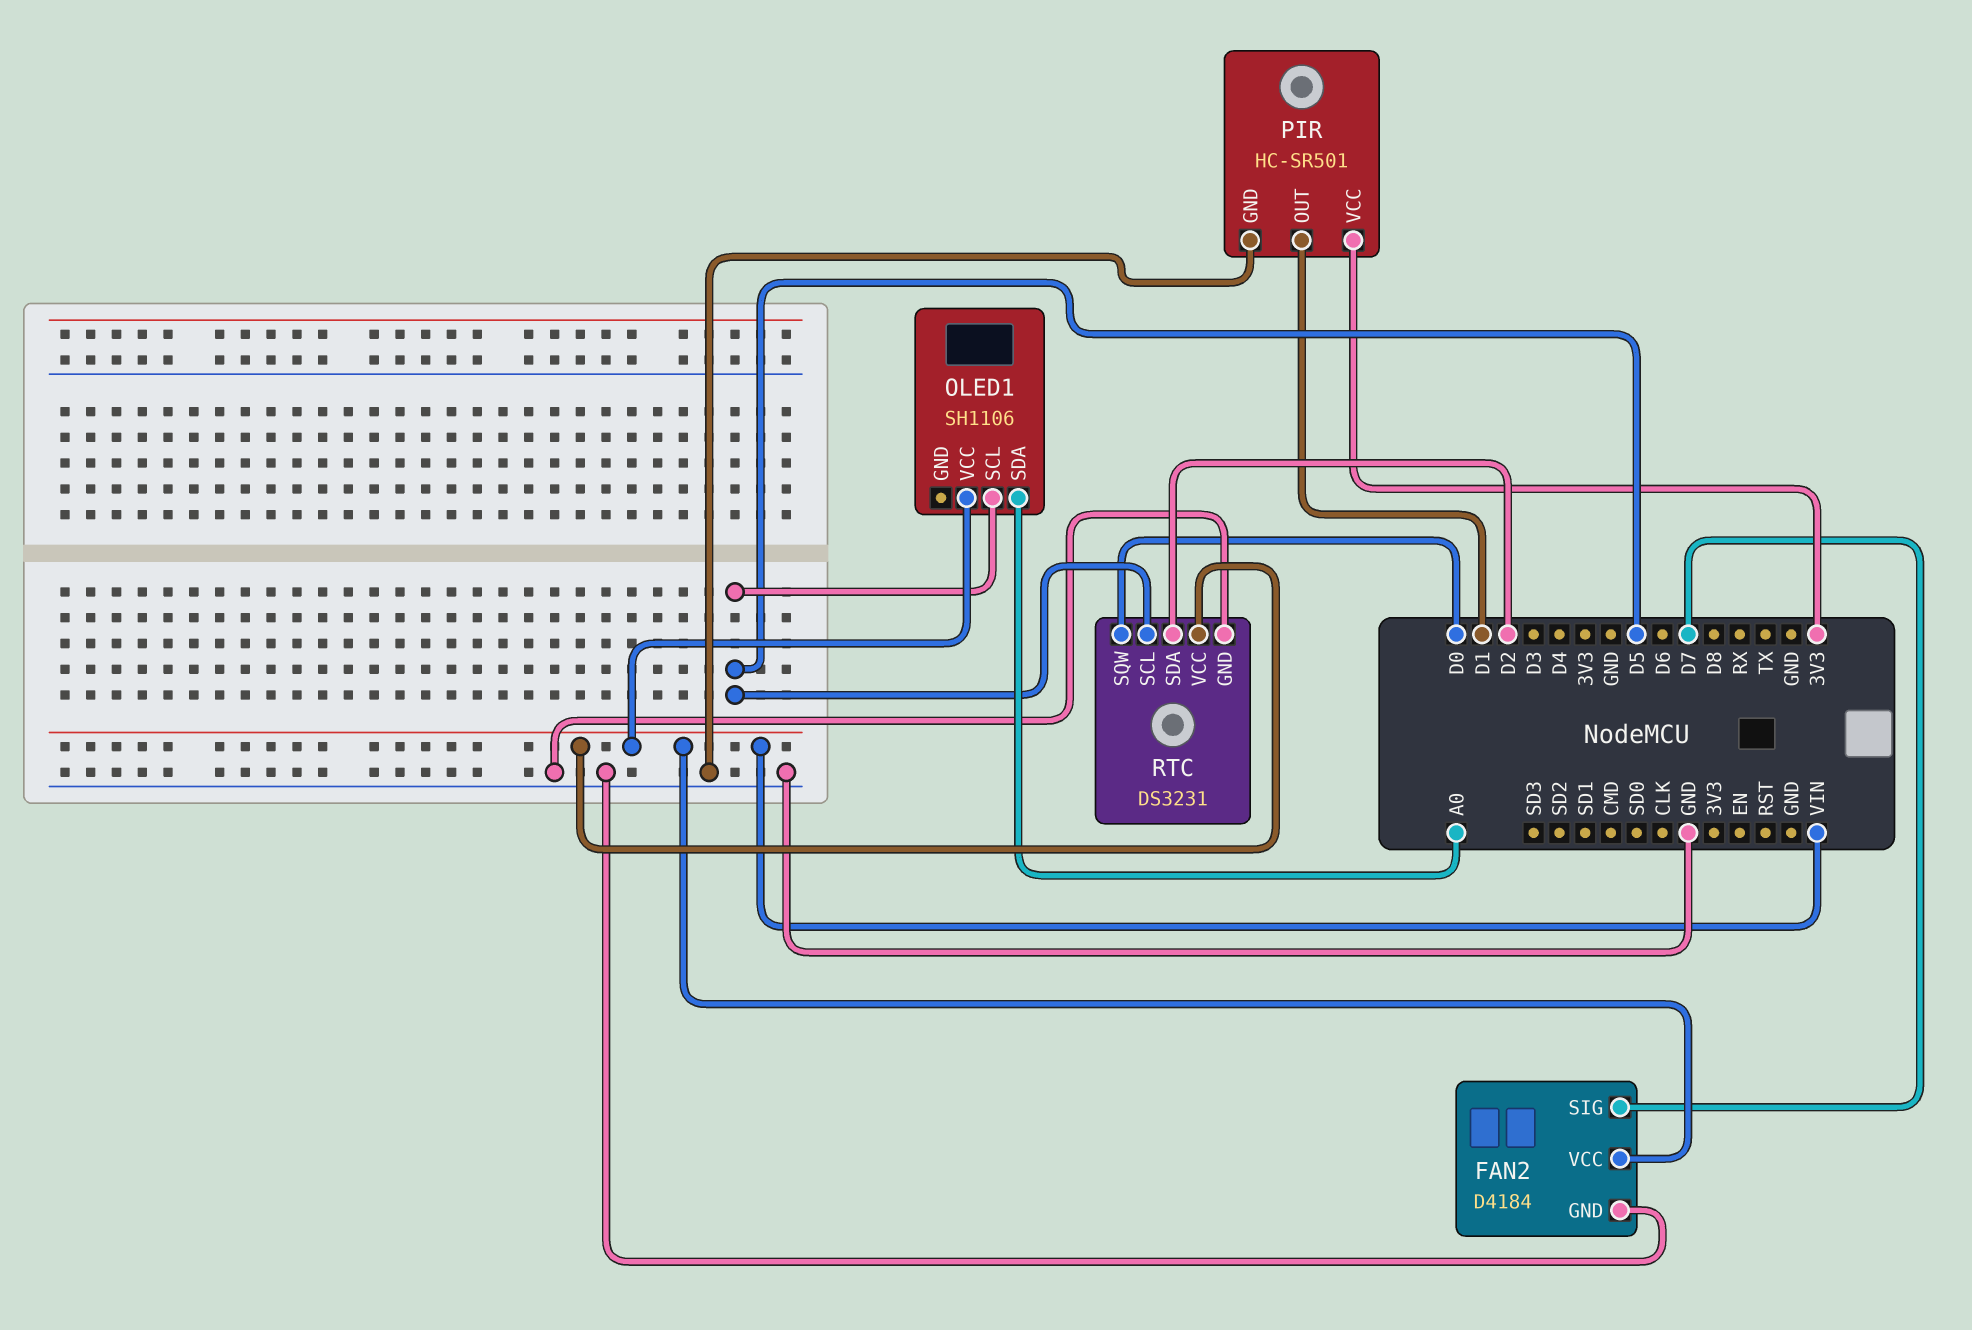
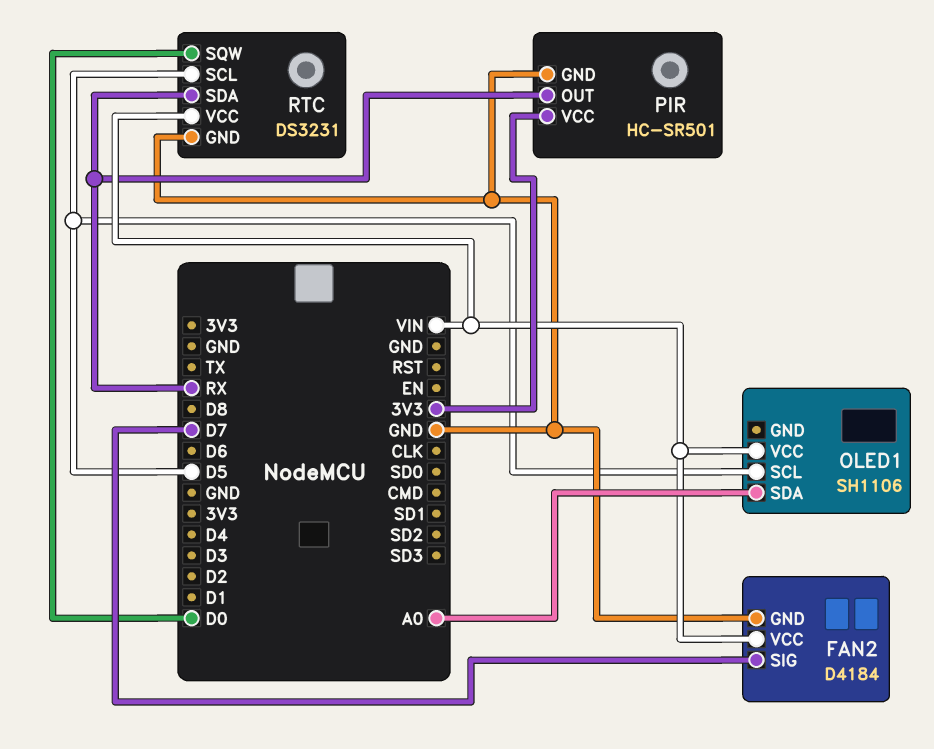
PIR pin OUT: D1 -> RX
RTC pin SDA: D2 -> RX

